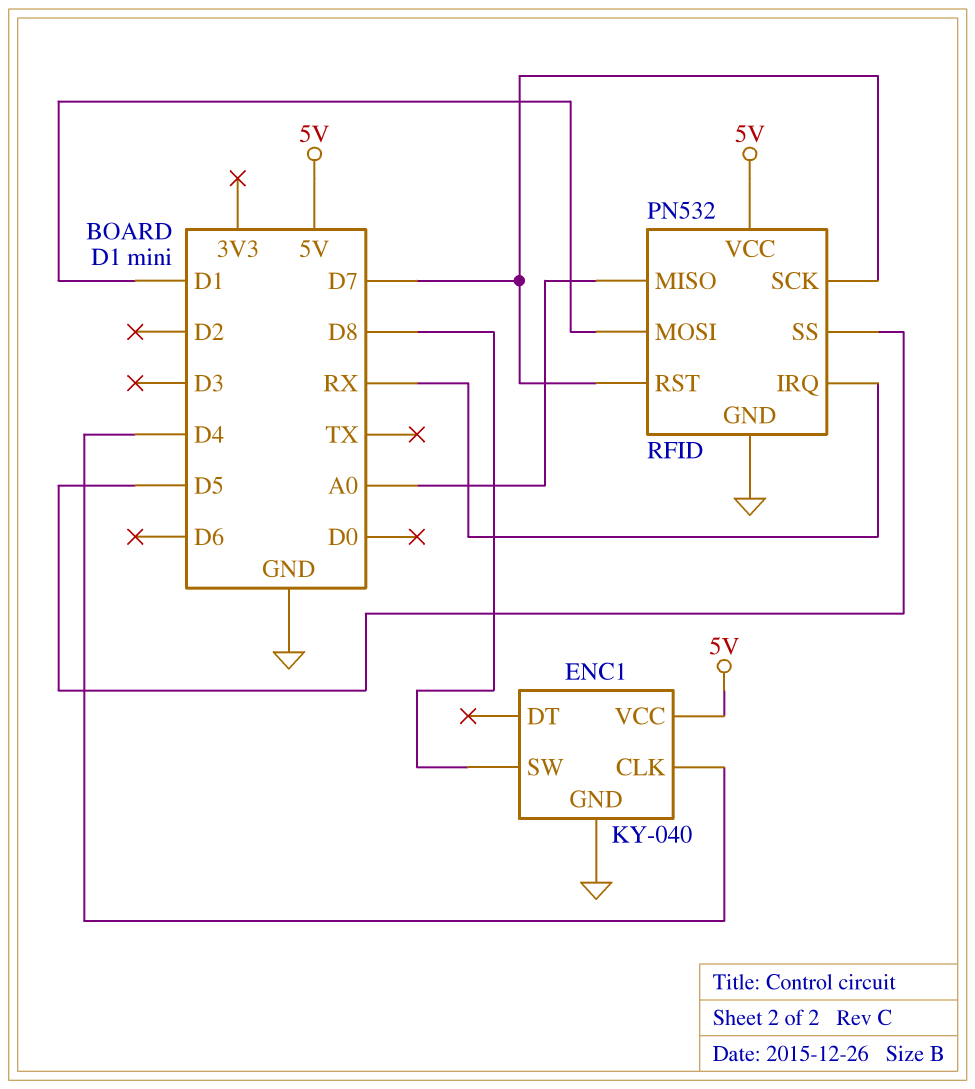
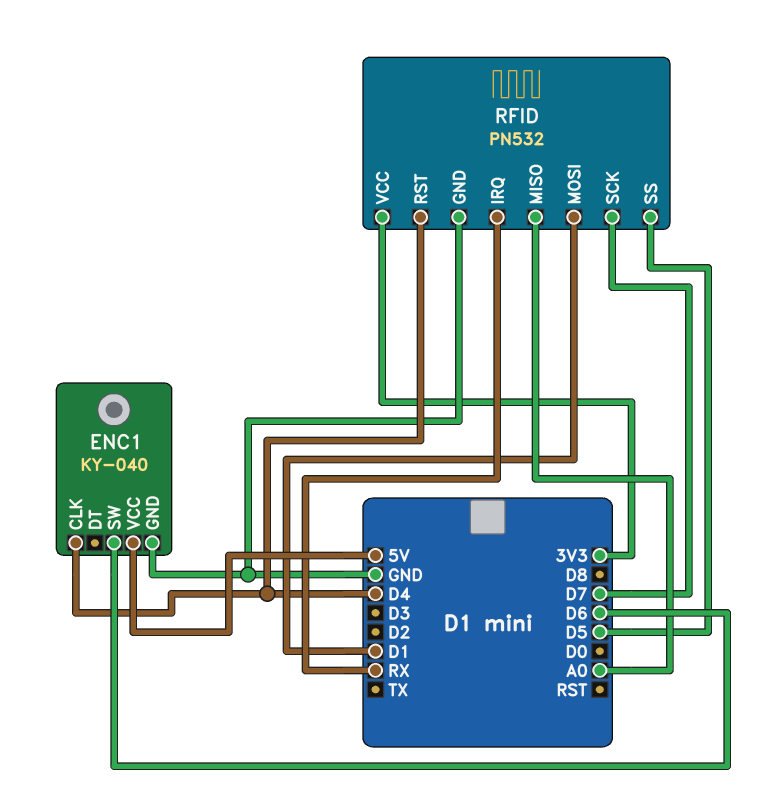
ENC1 pin SW: D8 -> D6
RFID pin RST: D7 -> D4
RFID pin VCC: 5V -> 3V3

